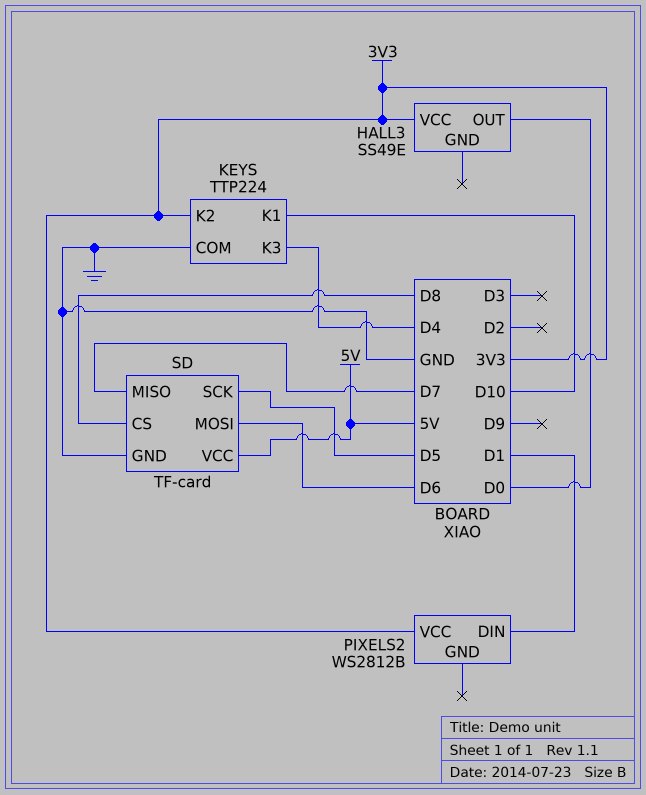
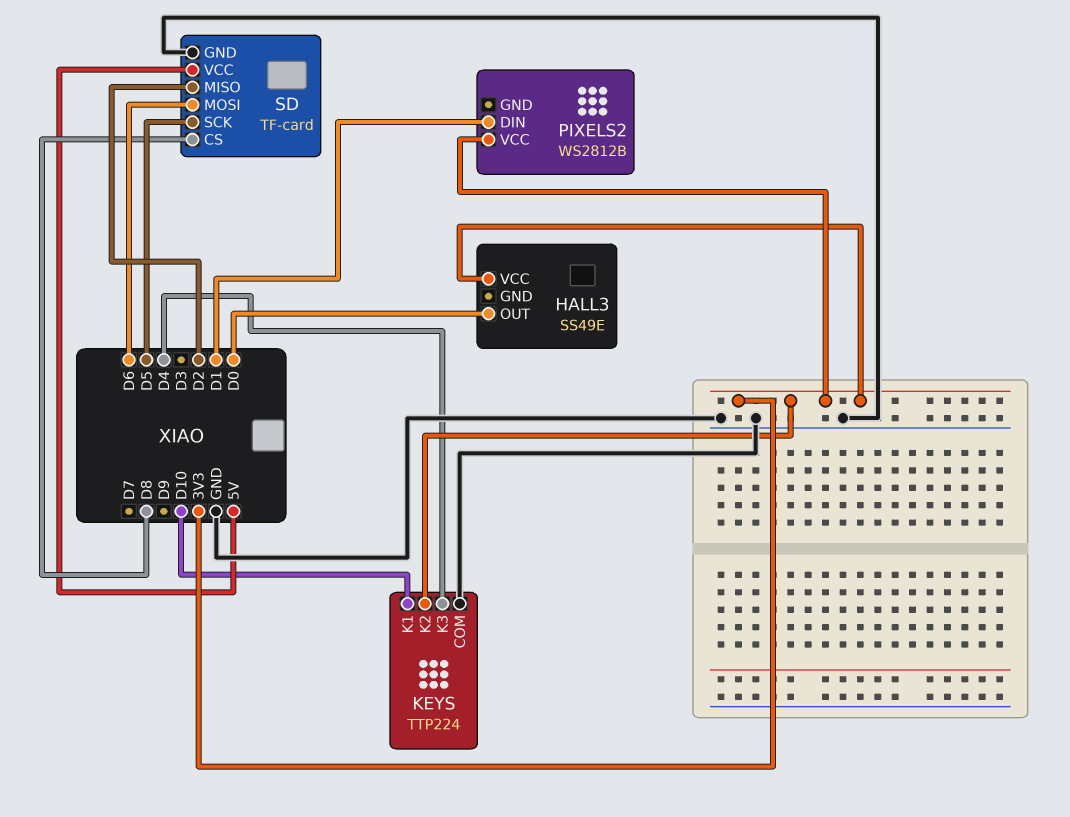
SD pin MISO: D7 -> D2

